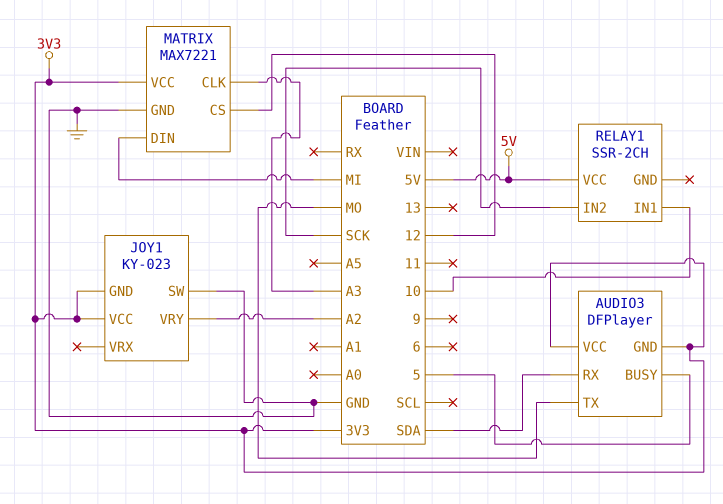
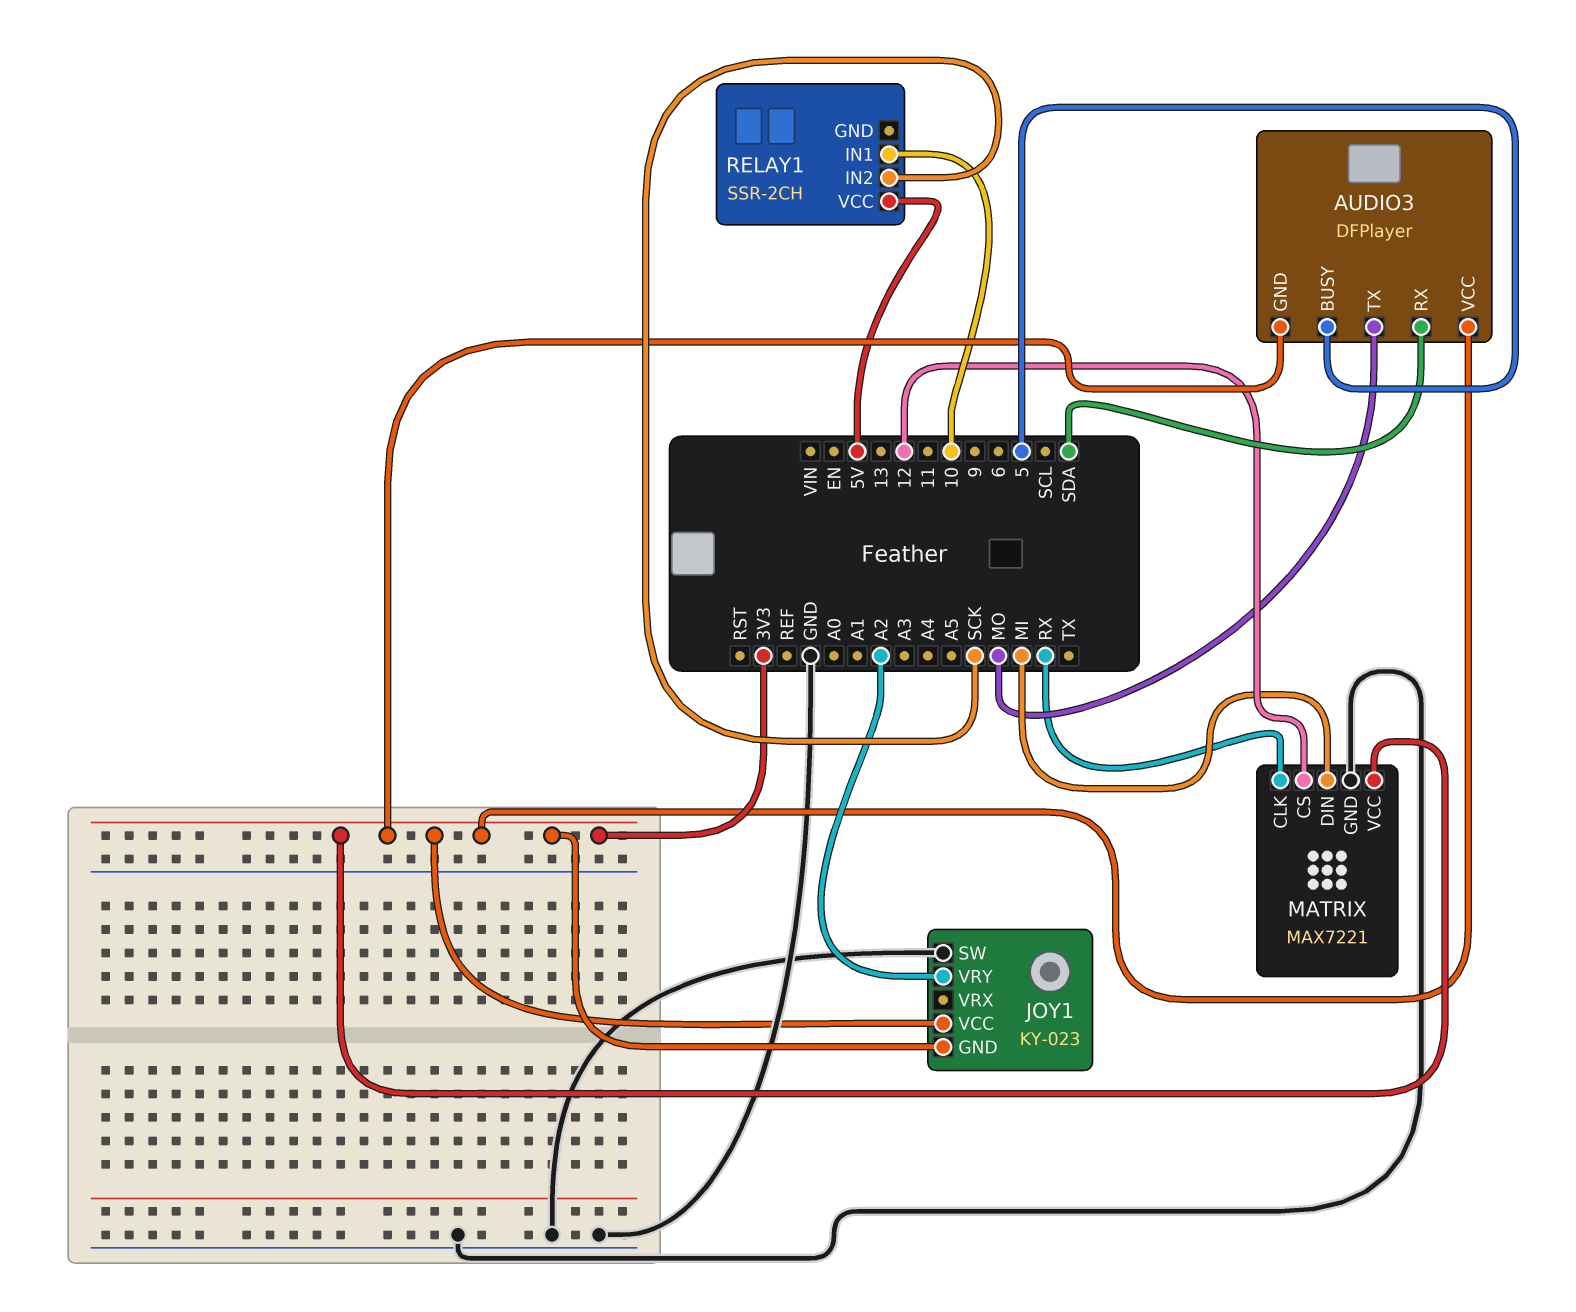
MATRIX pin CLK: A3 -> RX

